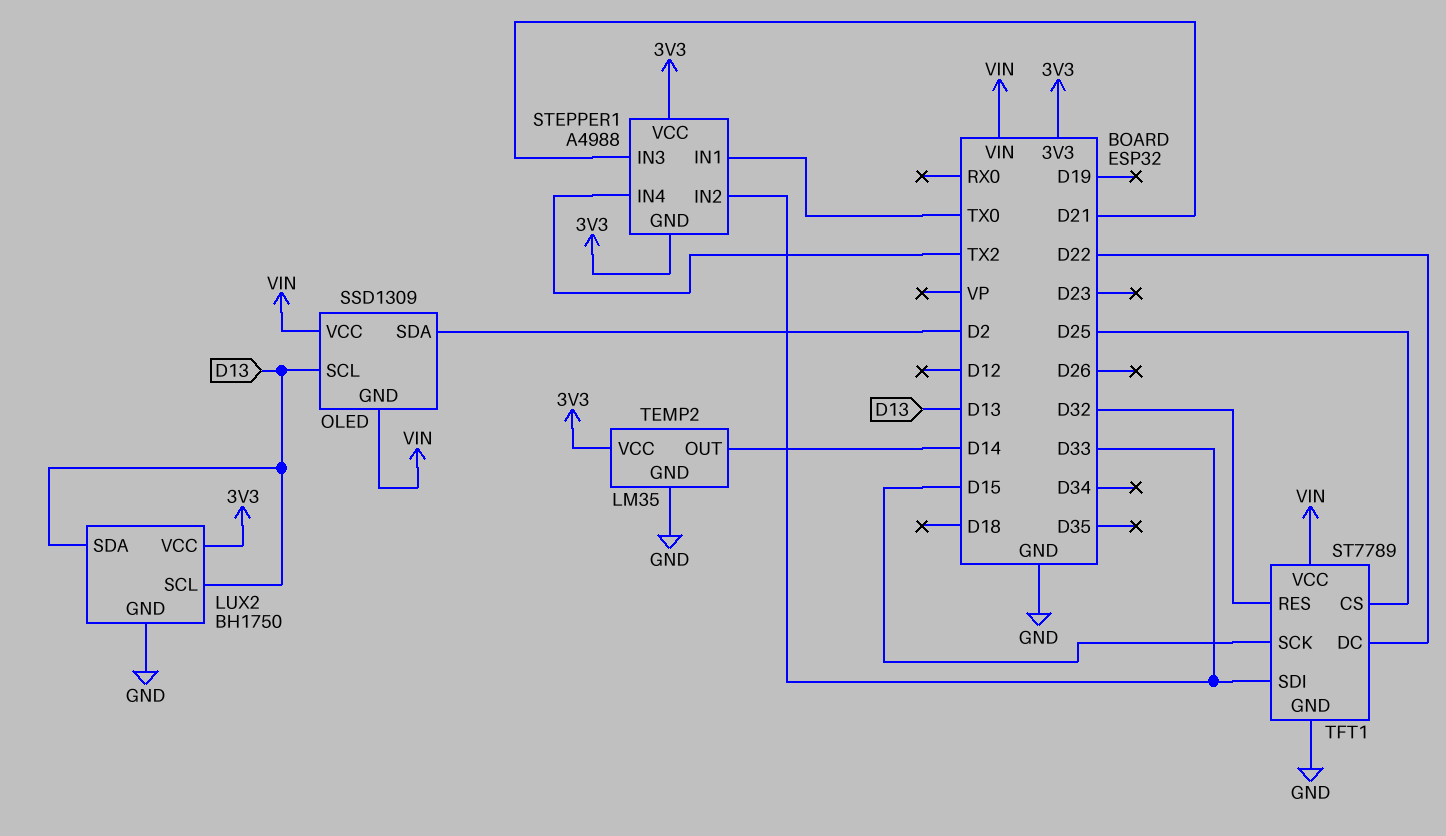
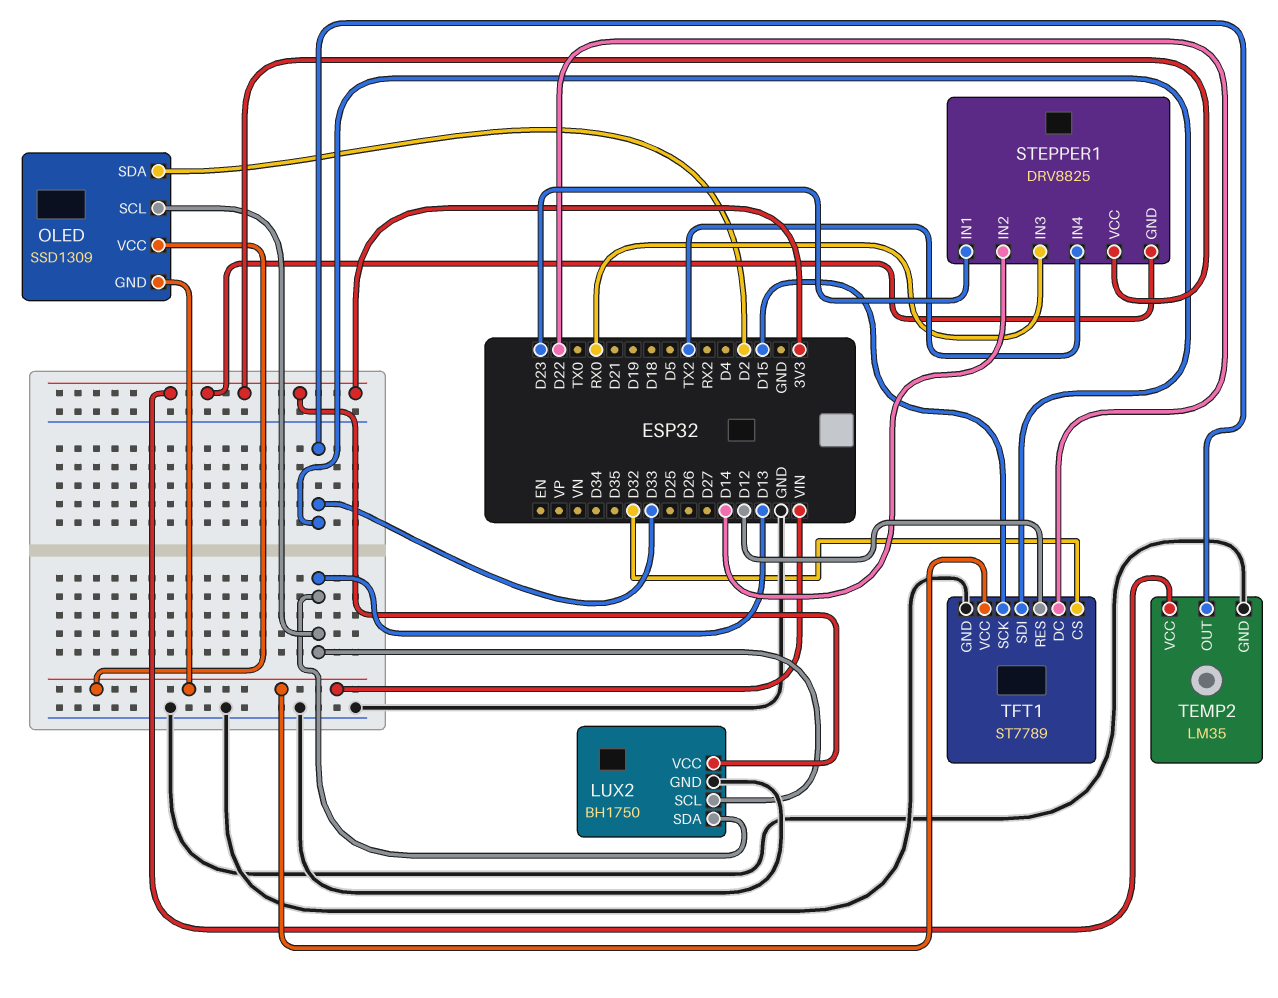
STEPPER1: A4988 -> DRV8825
STEPPER1 pin IN1: TX0 -> D23
STEPPER1 pin IN2: D33 -> D14
STEPPER1 pin IN3: D21 -> RX0
TEMP2 pin OUT: D14 -> D33
TFT1 pin CS: D25 -> D32
TFT1 pin RES: D32 -> D12

